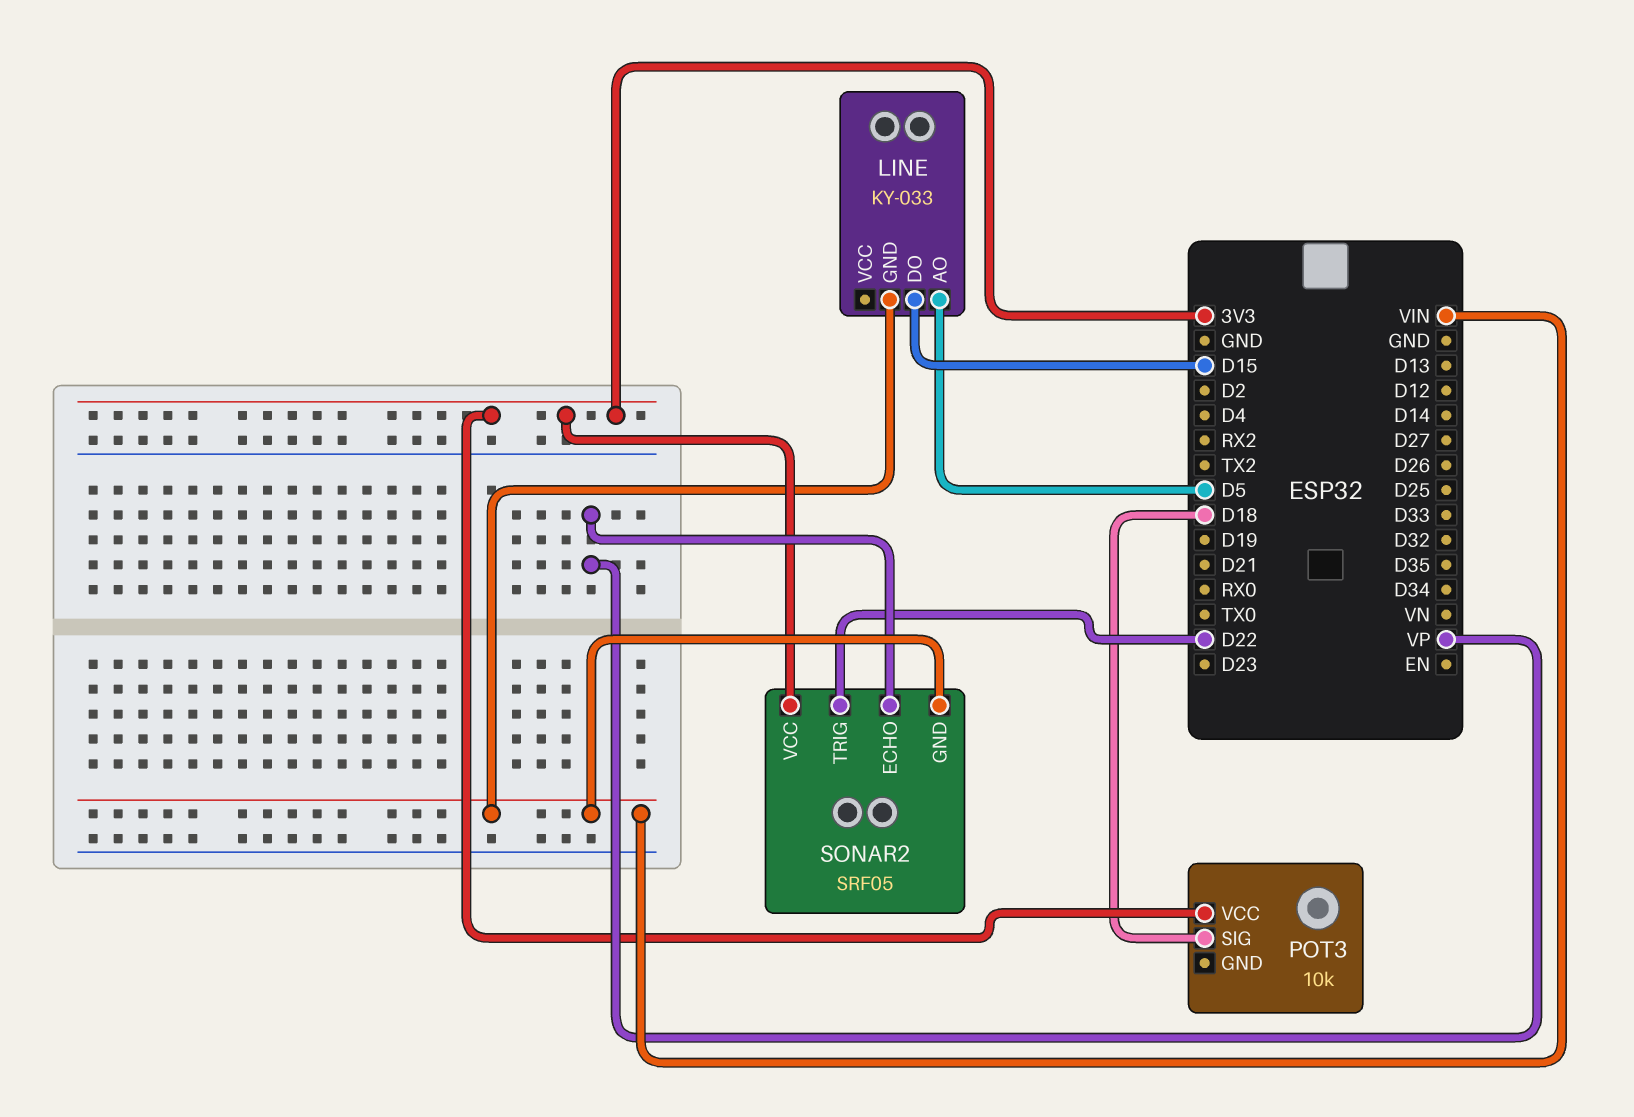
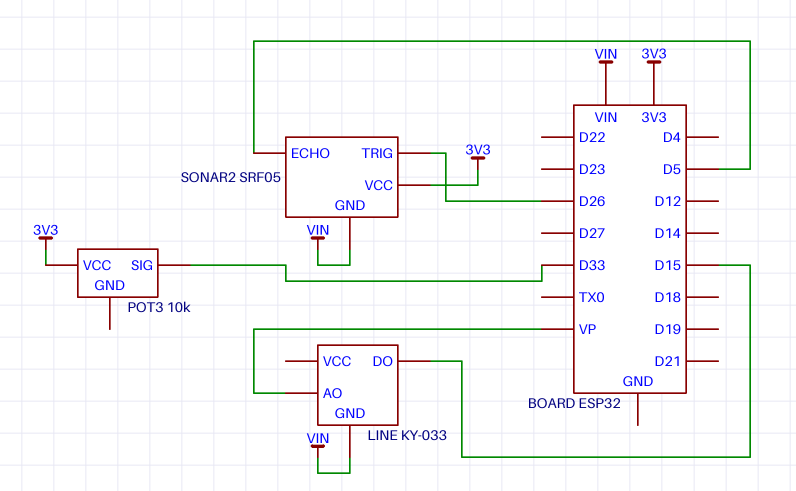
LINE pin AO: D5 -> VP
POT3 pin SIG: D18 -> D33
SONAR2 pin ECHO: VP -> D5
SONAR2 pin TRIG: D22 -> D26

